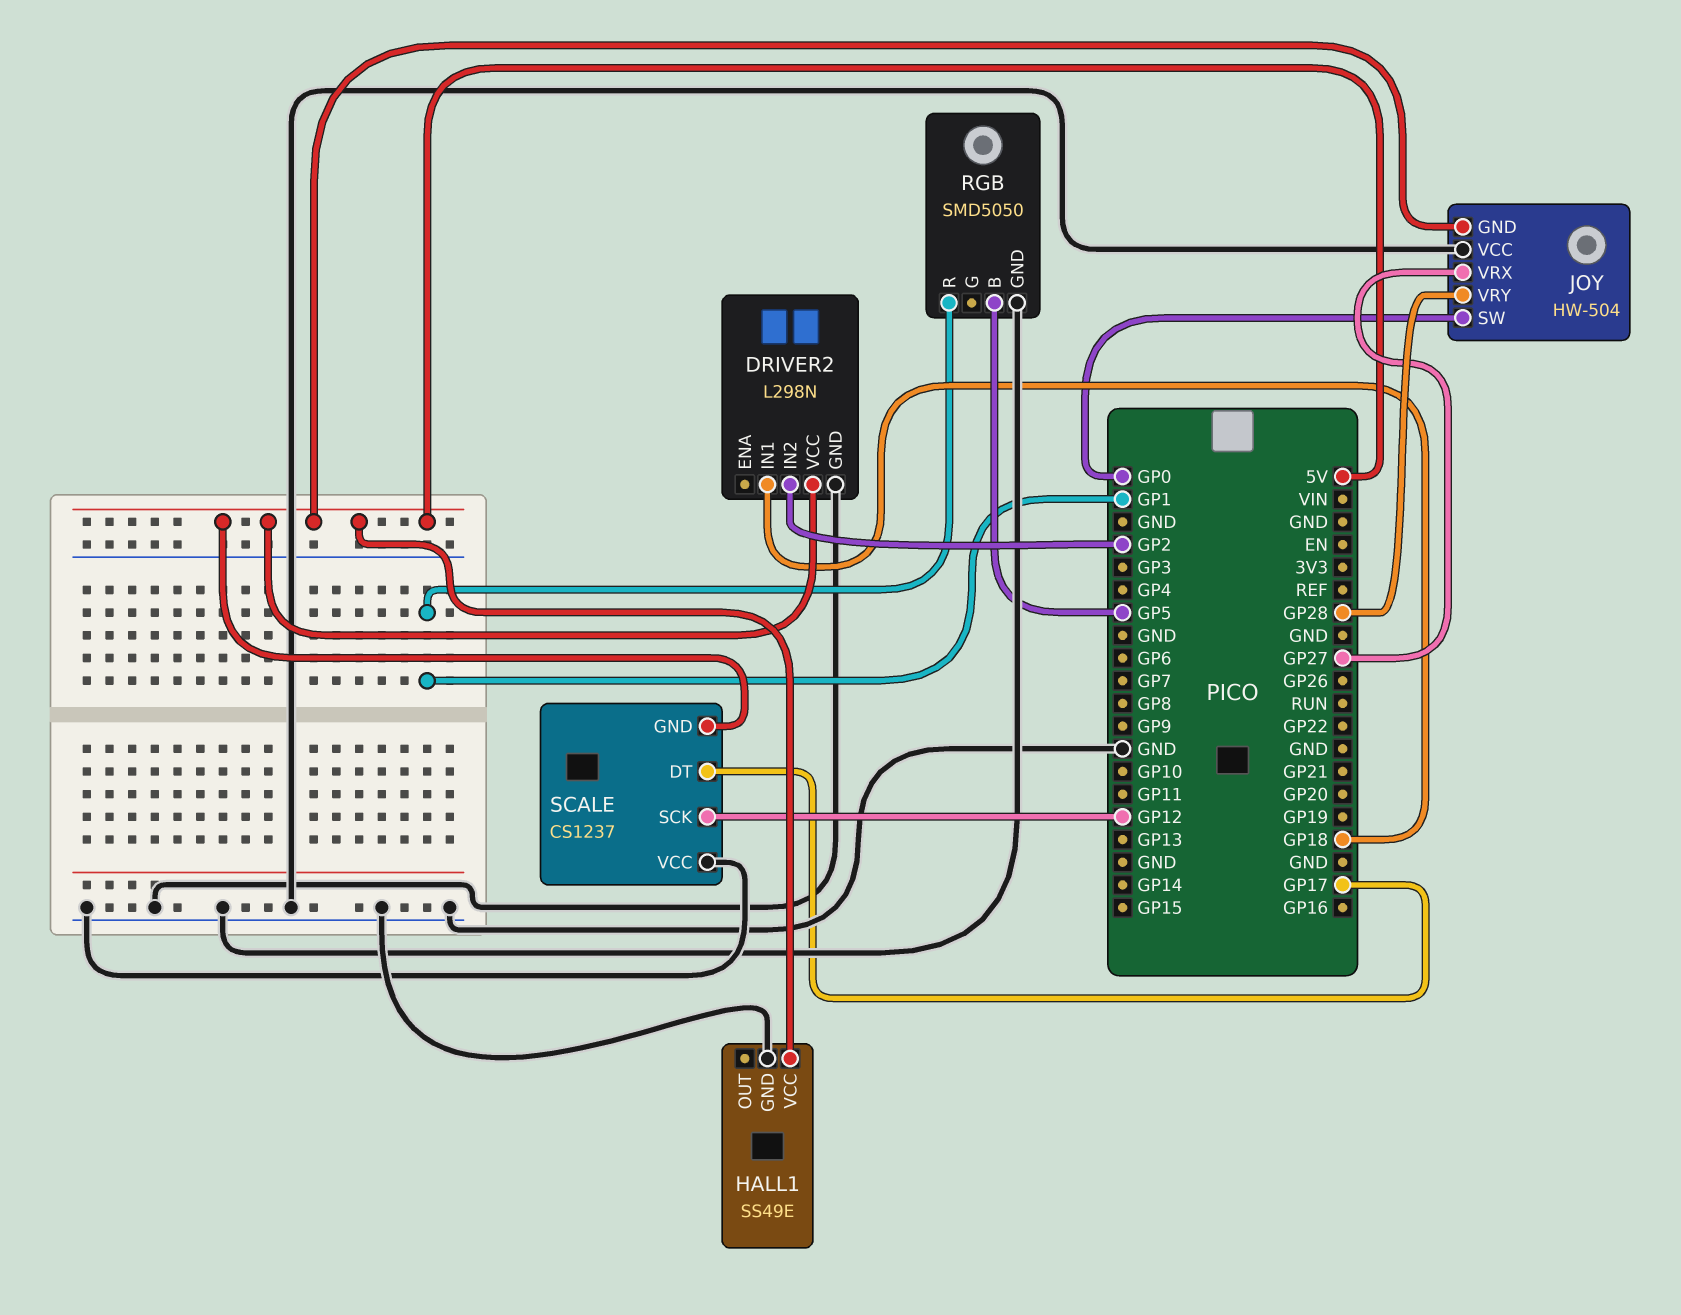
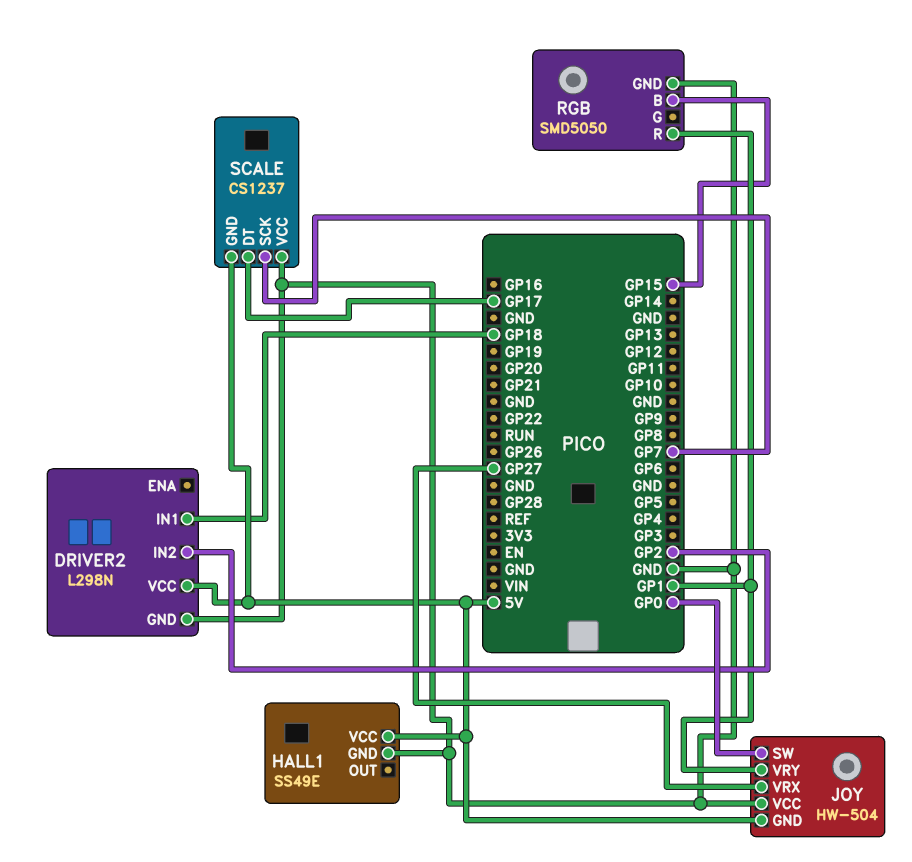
JOY pin VRY: GP28 -> GP1
RGB pin B: GP5 -> GP15
SCALE pin SCK: GP12 -> GP7

